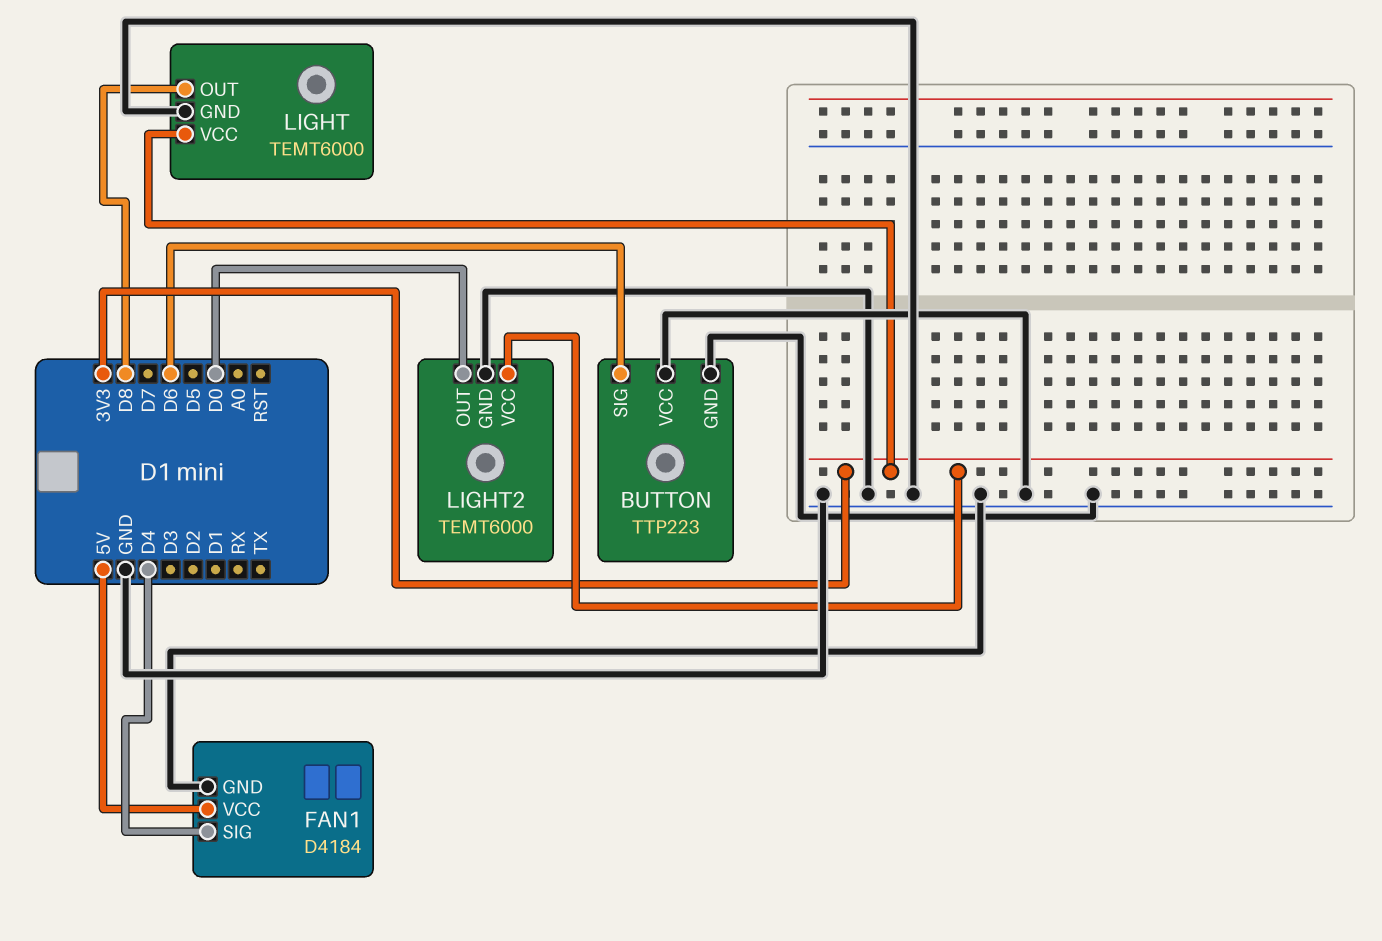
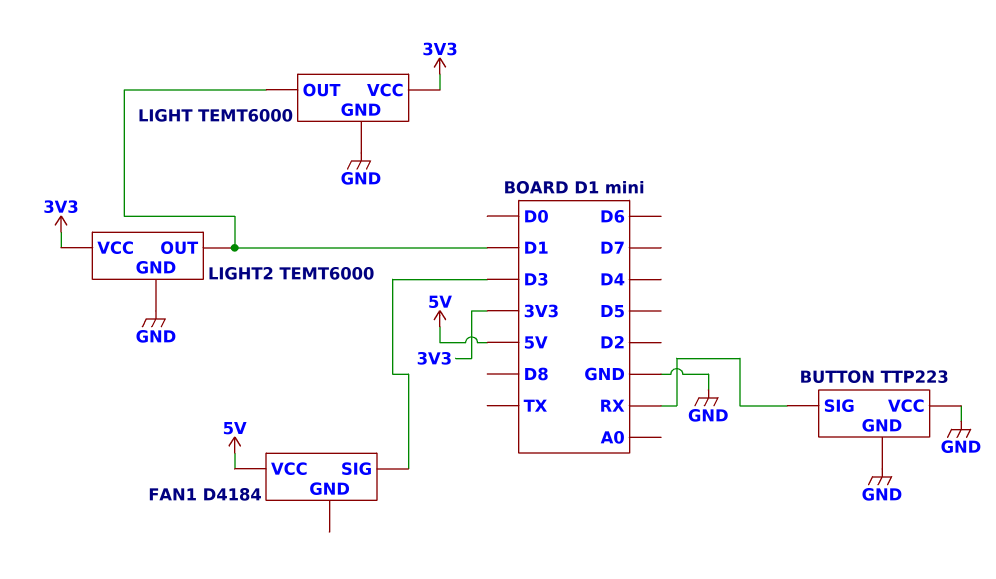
BUTTON pin SIG: D6 -> RX
FAN1 pin GND: GND -> none
FAN1 pin SIG: D4 -> D3
LIGHT pin OUT: D8 -> D1
LIGHT2 pin OUT: D0 -> D1

